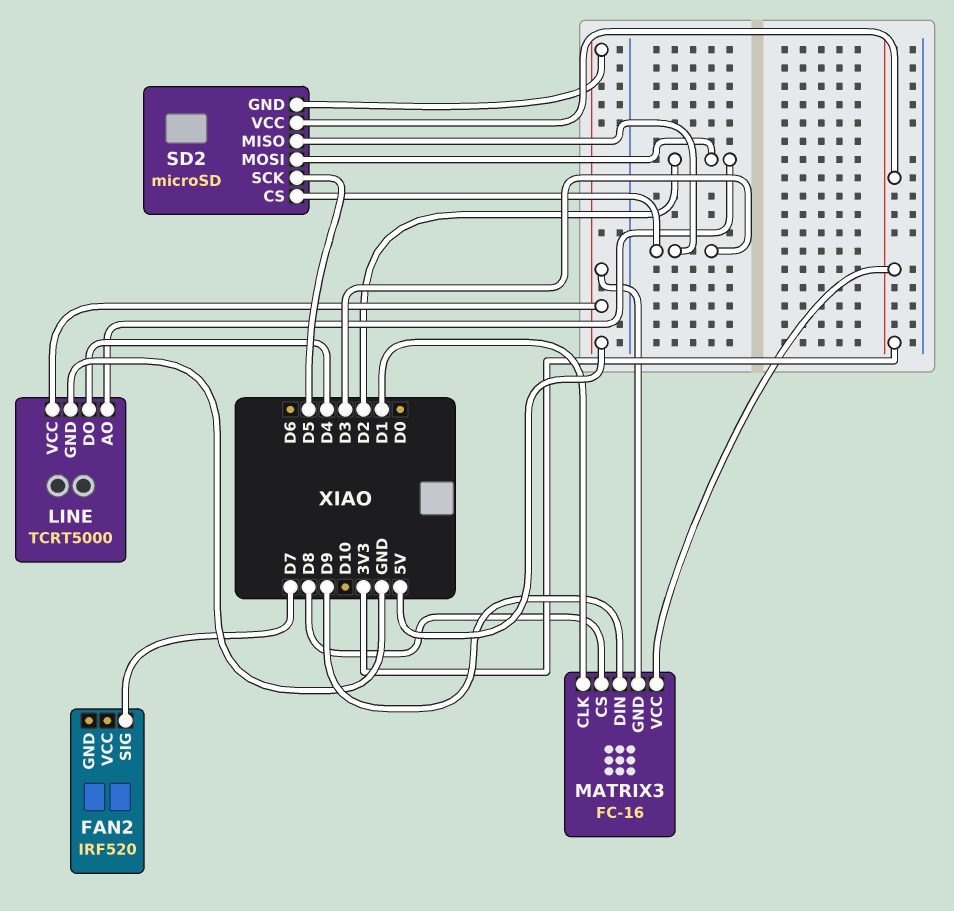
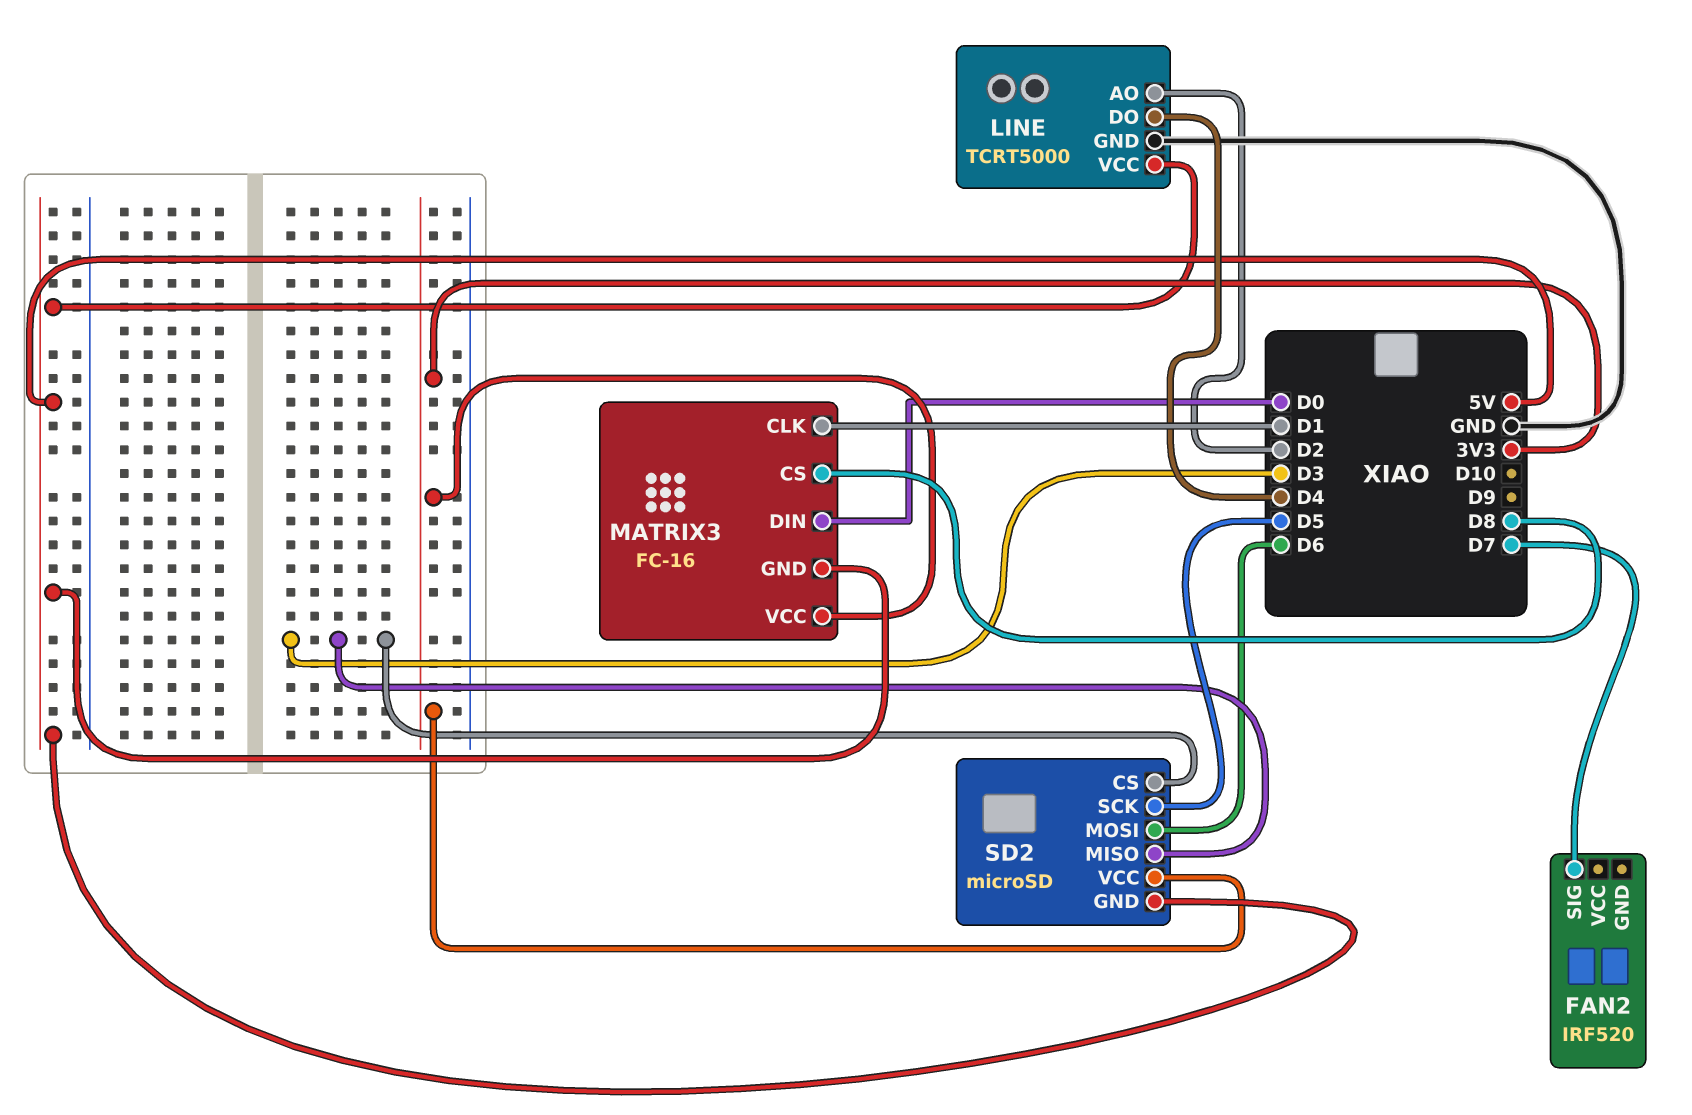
MATRIX3 pin DIN: D9 -> D0
SD2 pin MOSI: D2 -> D6

